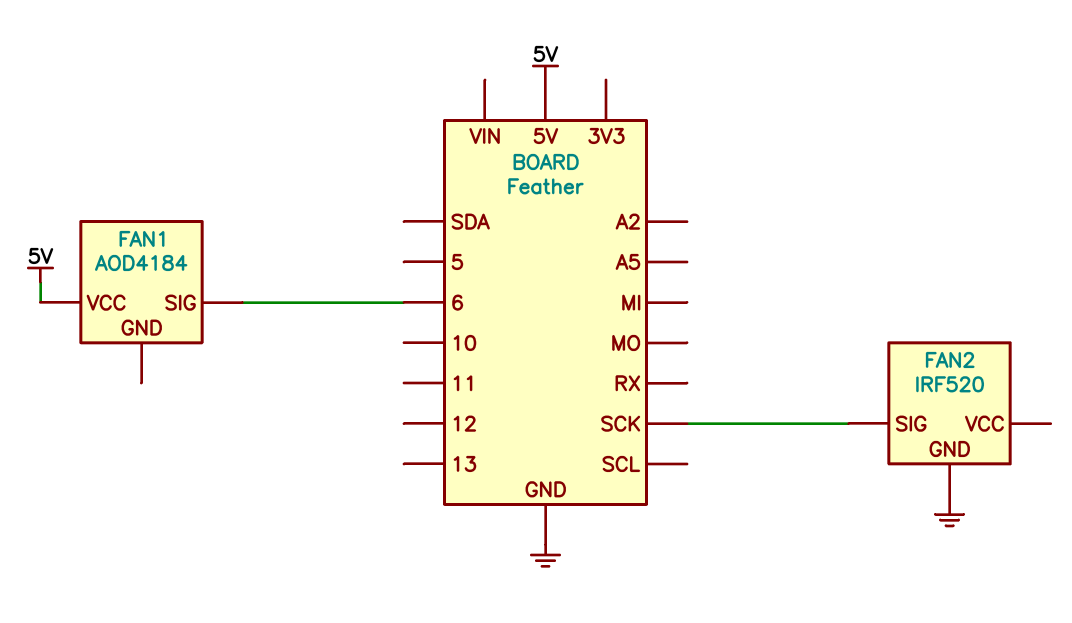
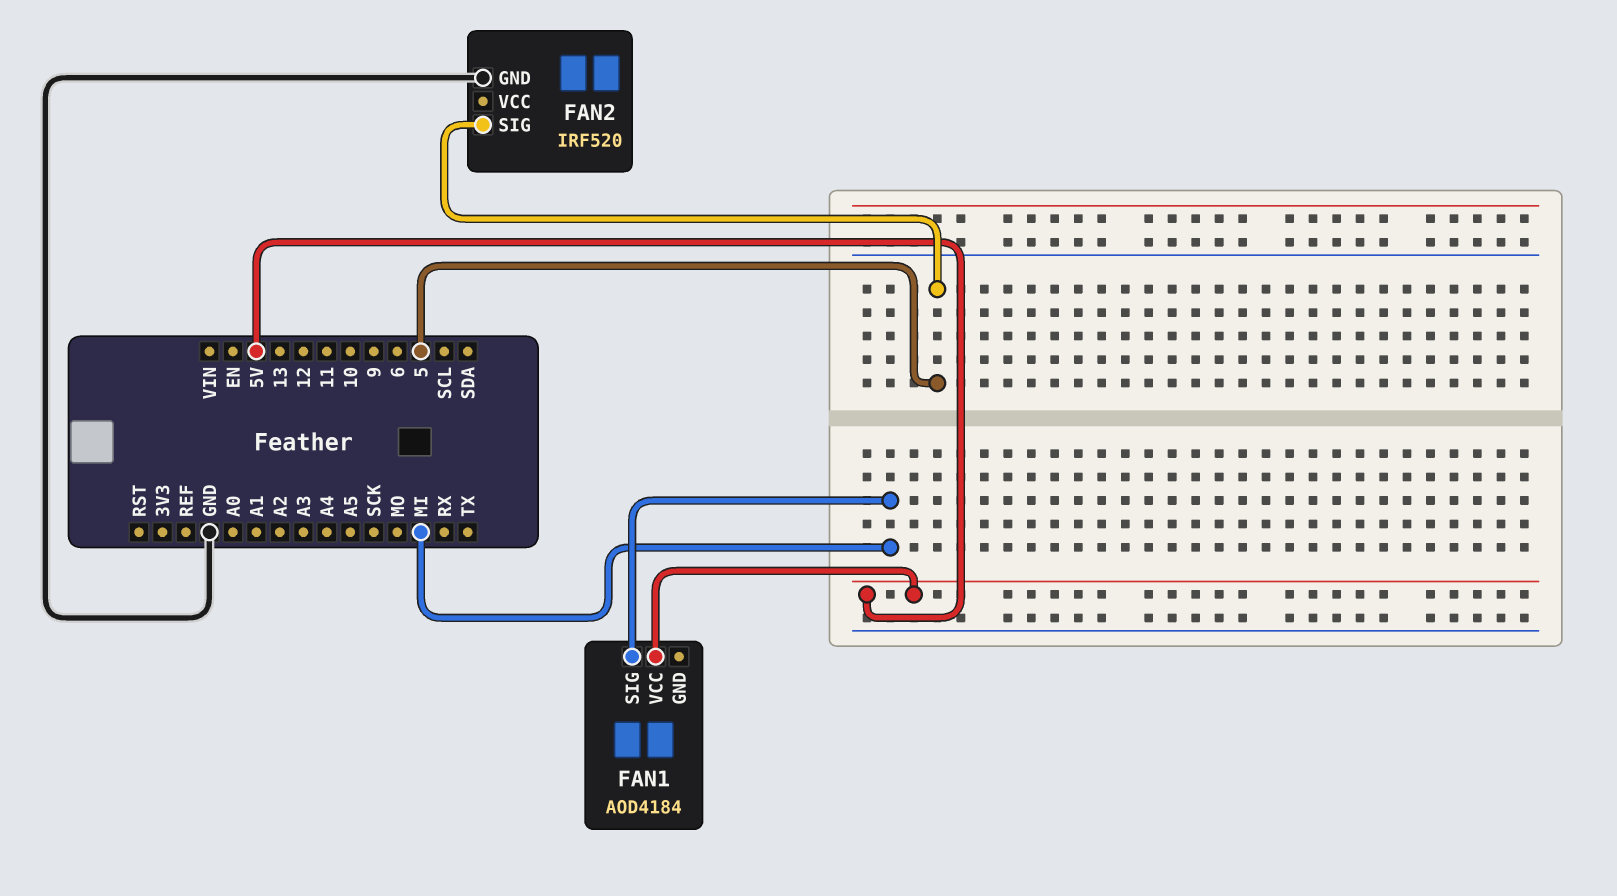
FAN1 pin SIG: 6 -> MI
FAN2 pin SIG: SCK -> 5

